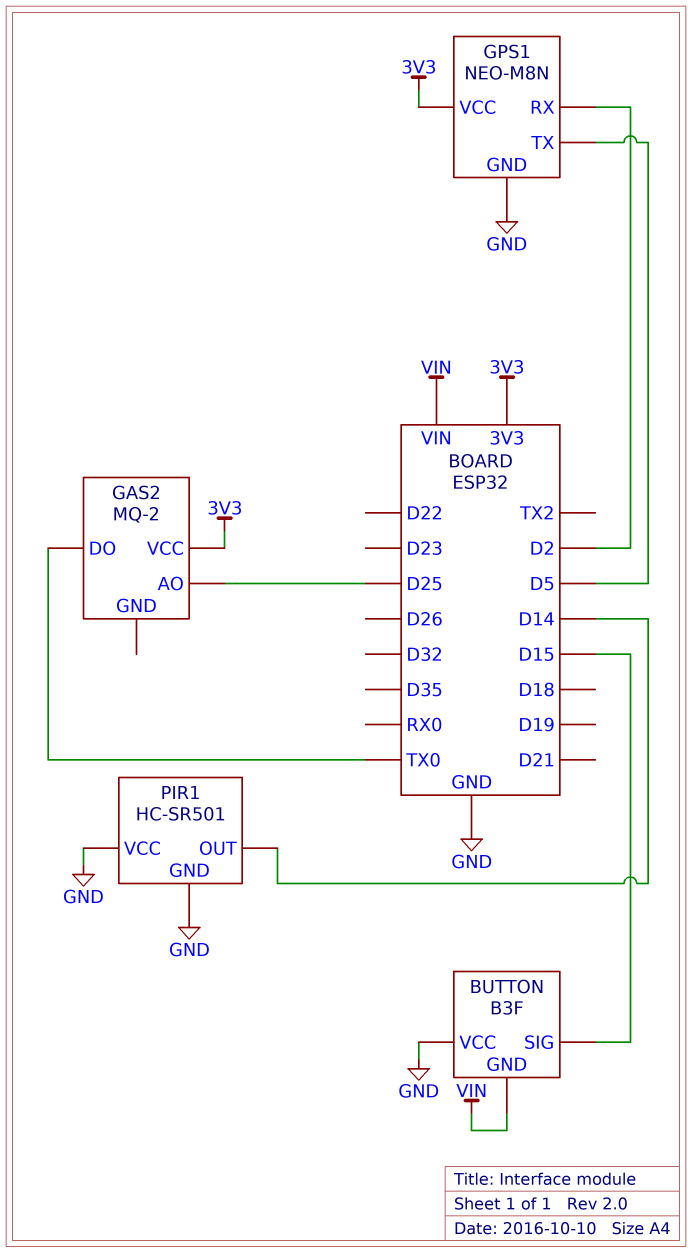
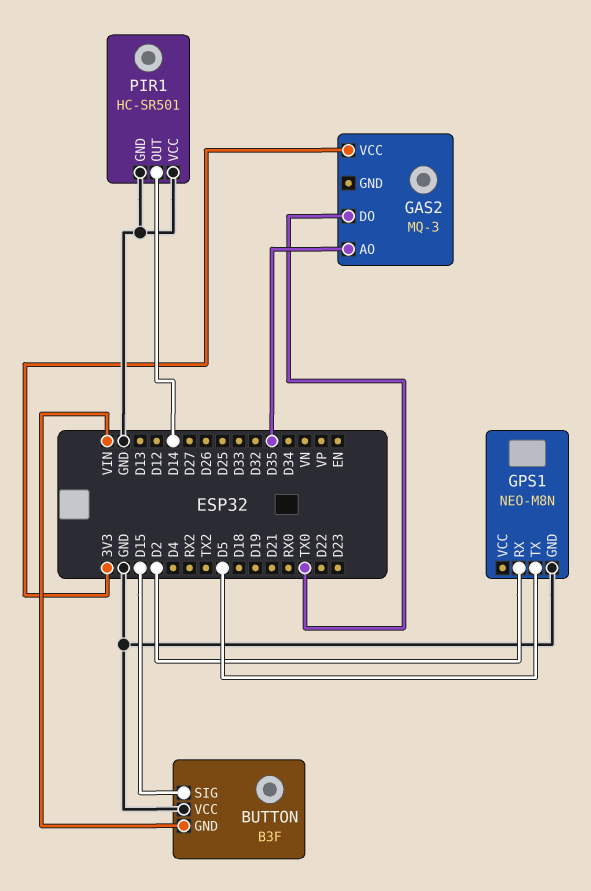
GAS2: MQ-2 -> MQ-3
GAS2 pin AO: D25 -> D35
GPS1 pin VCC: 3V3 -> none

